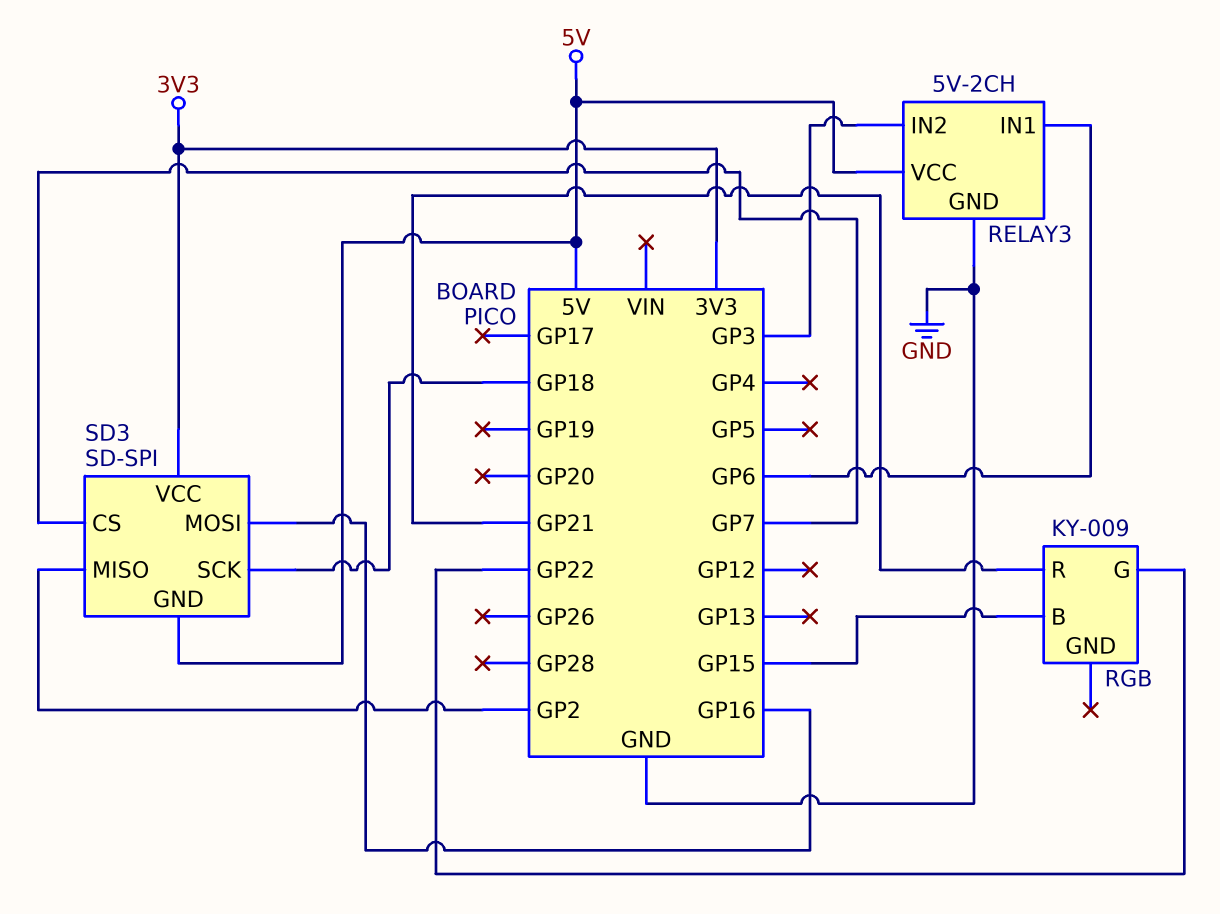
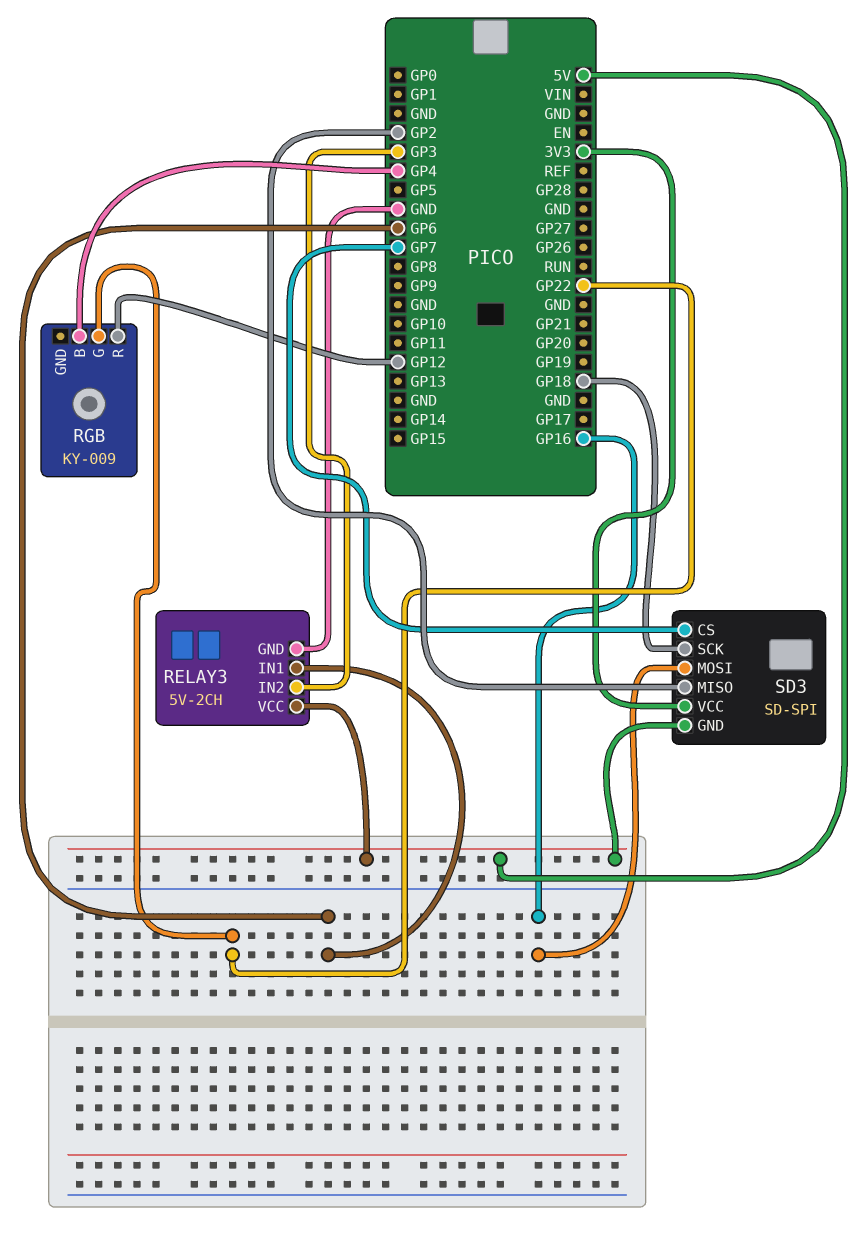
RGB pin B: GP15 -> GP4
RGB pin R: GP21 -> GP12

